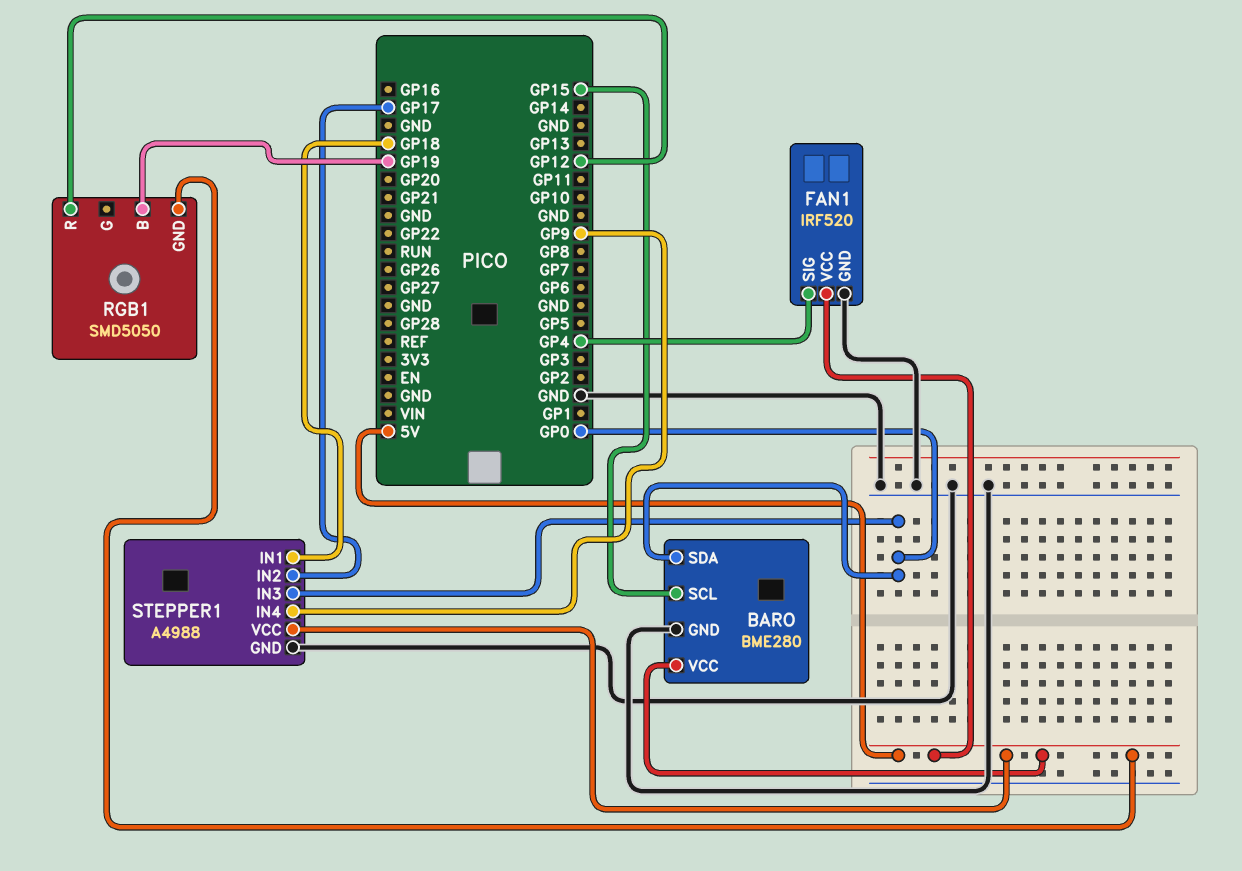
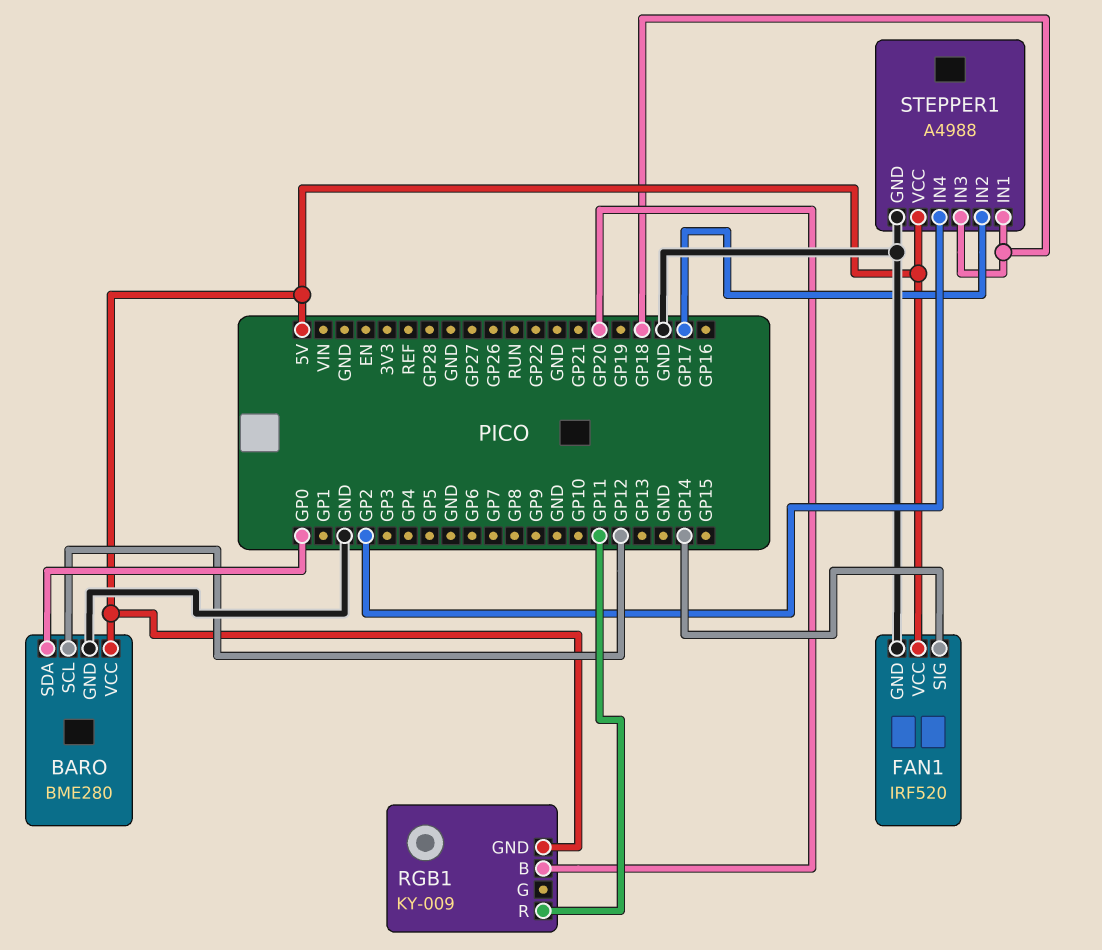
BARO pin SCL: GP15 -> GP12
FAN1 pin SIG: GP4 -> GP14
RGB1: SMD5050 -> KY-009
RGB1 pin B: GP19 -> GP20
RGB1 pin R: GP12 -> GP11
STEPPER1 pin IN3: GP0 -> GP18
STEPPER1 pin IN4: GP9 -> GP2

